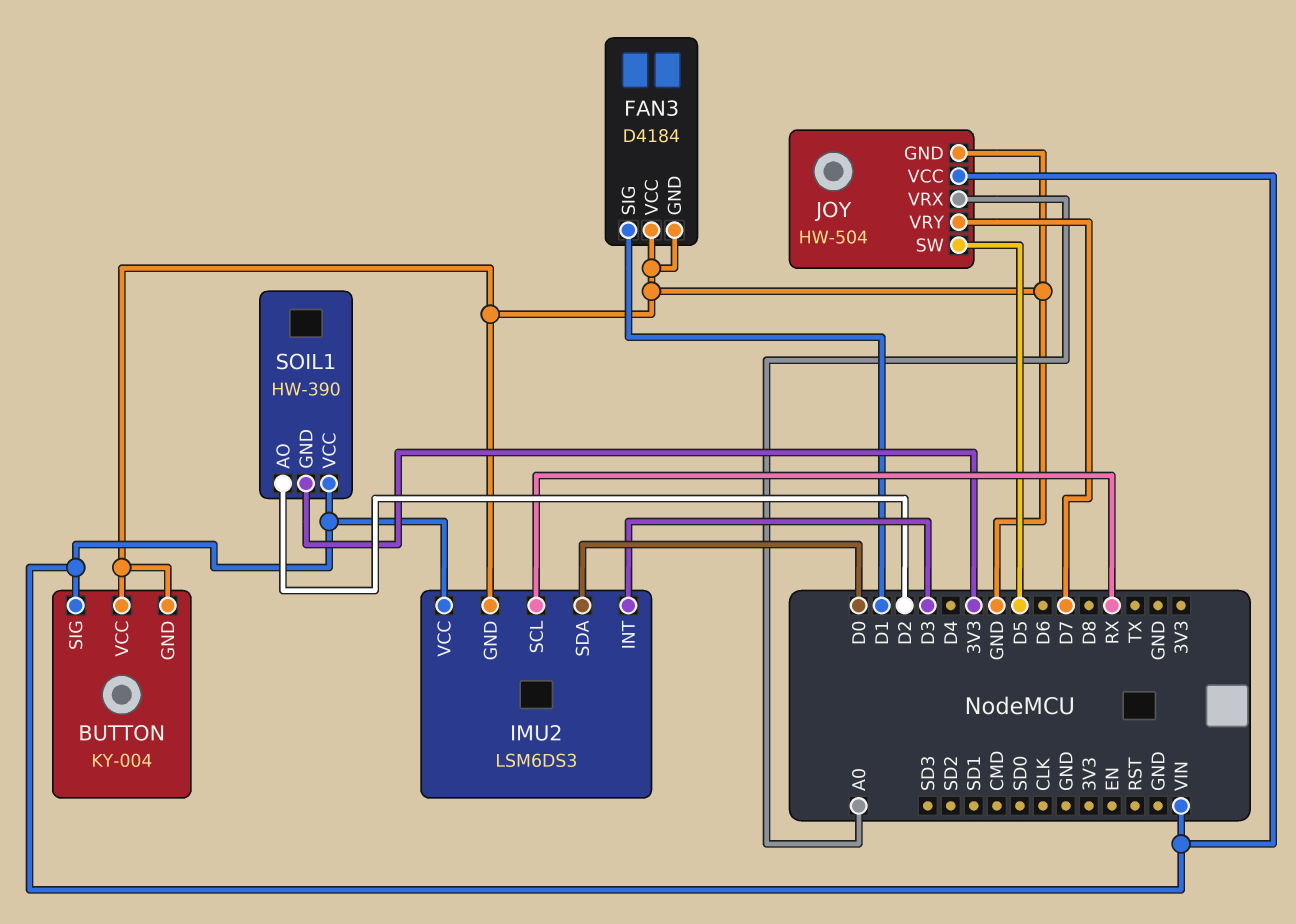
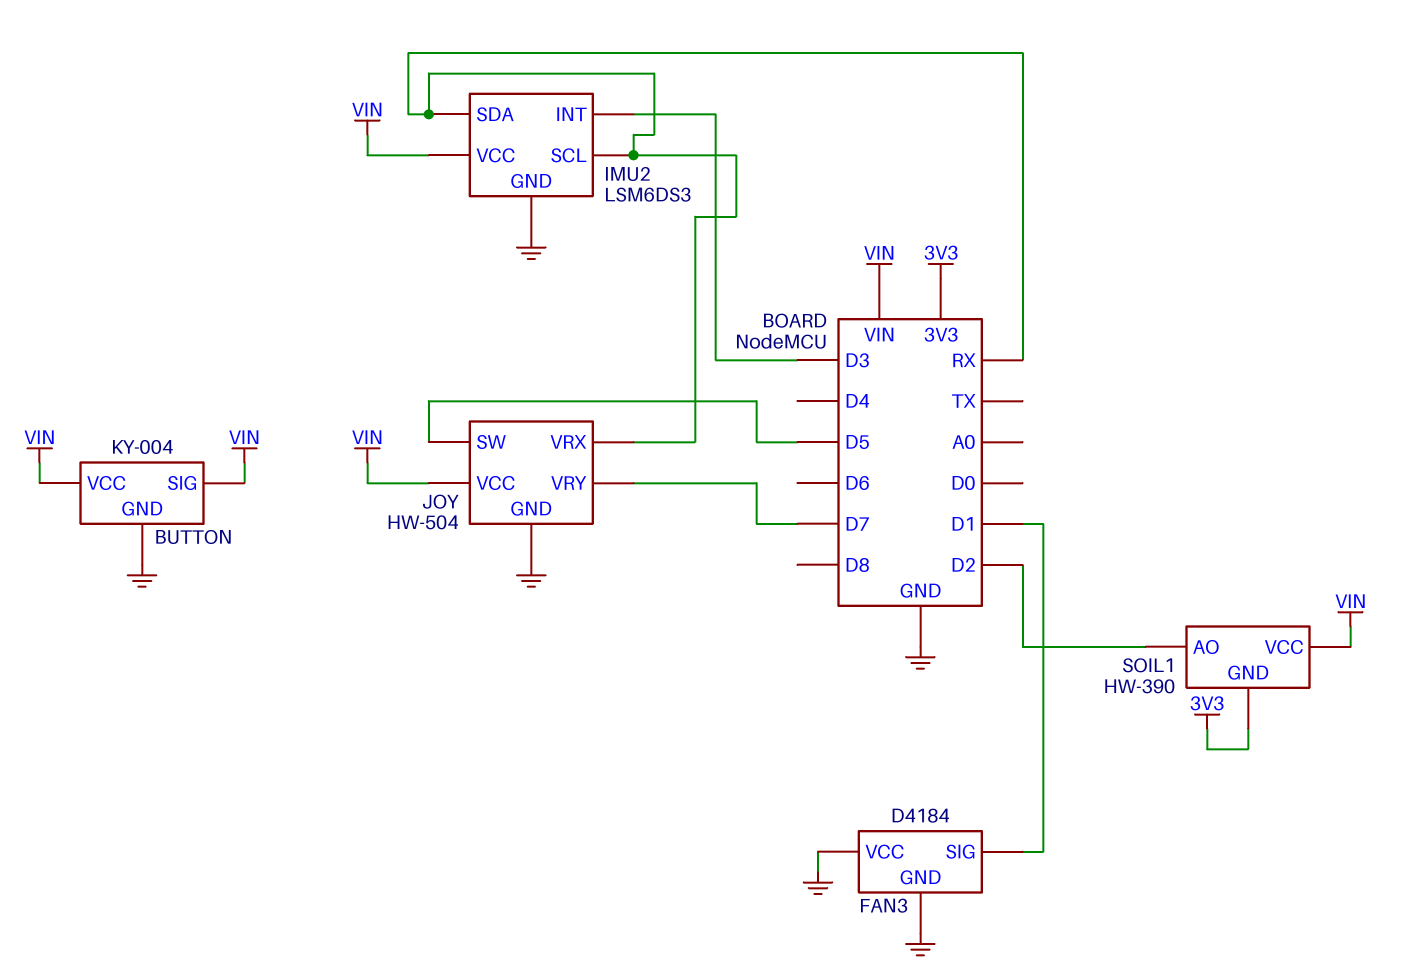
BUTTON pin VCC: GND -> VIN
IMU2 pin SDA: D0 -> RX
JOY pin VRX: A0 -> RX

